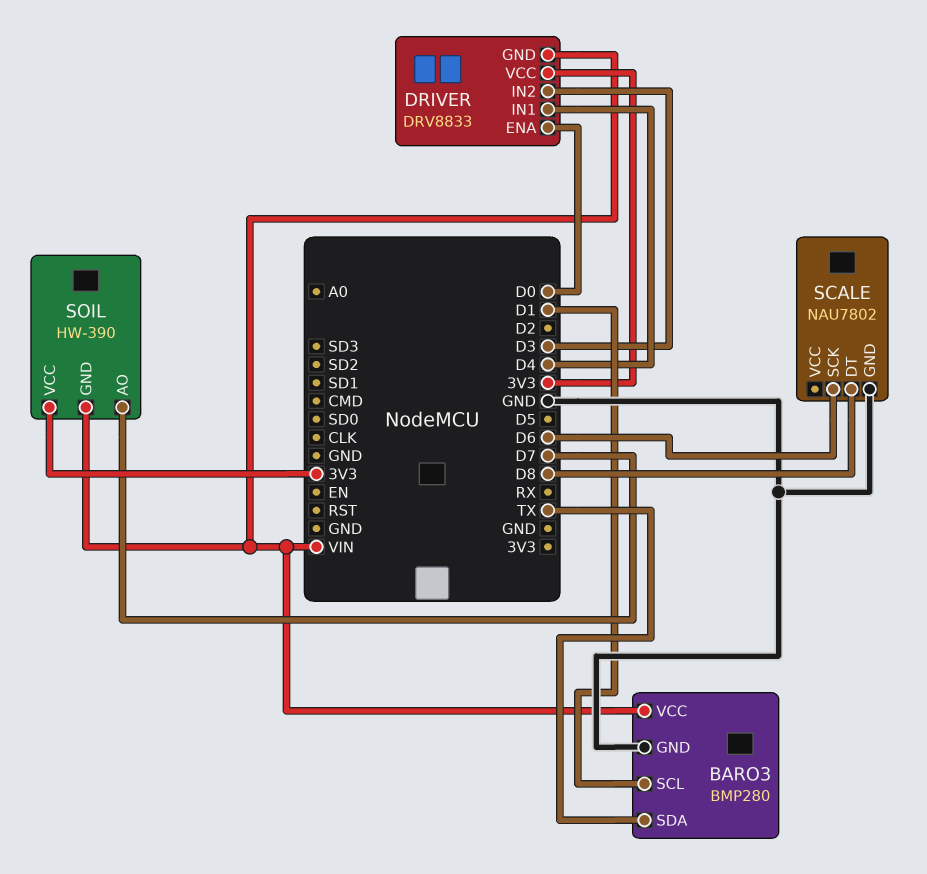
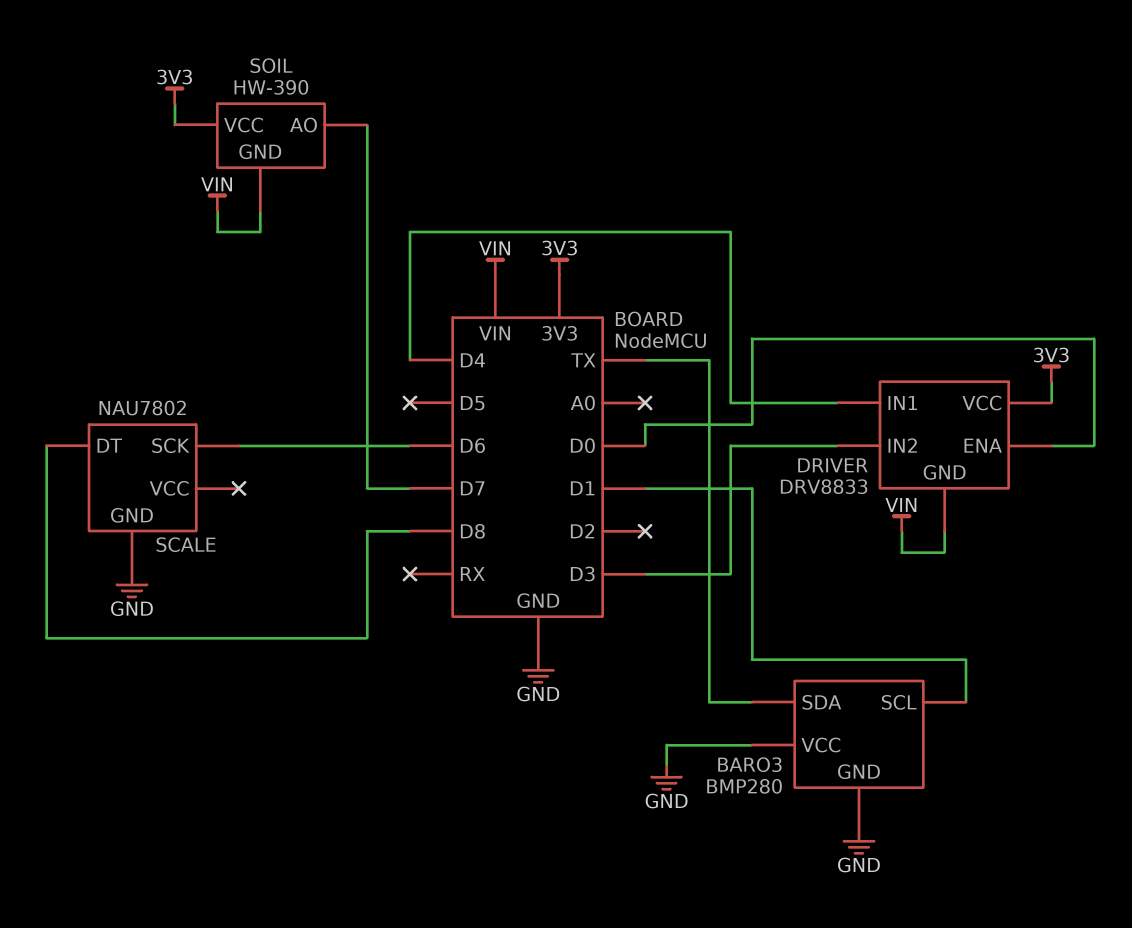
BARO3 pin VCC: VIN -> GND

